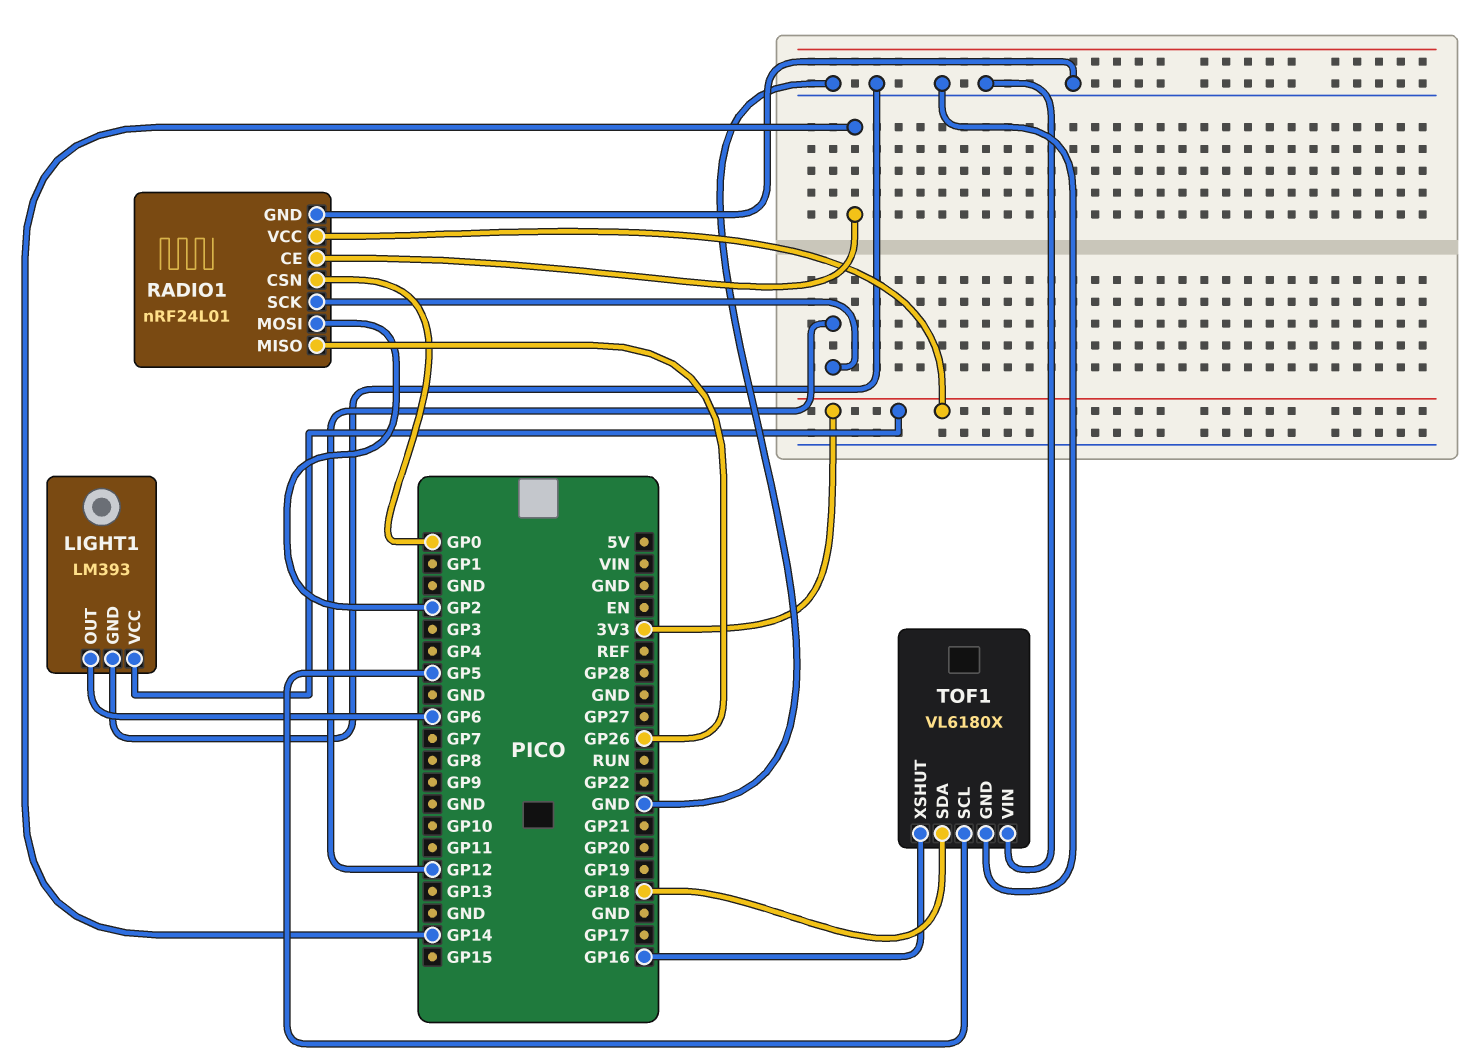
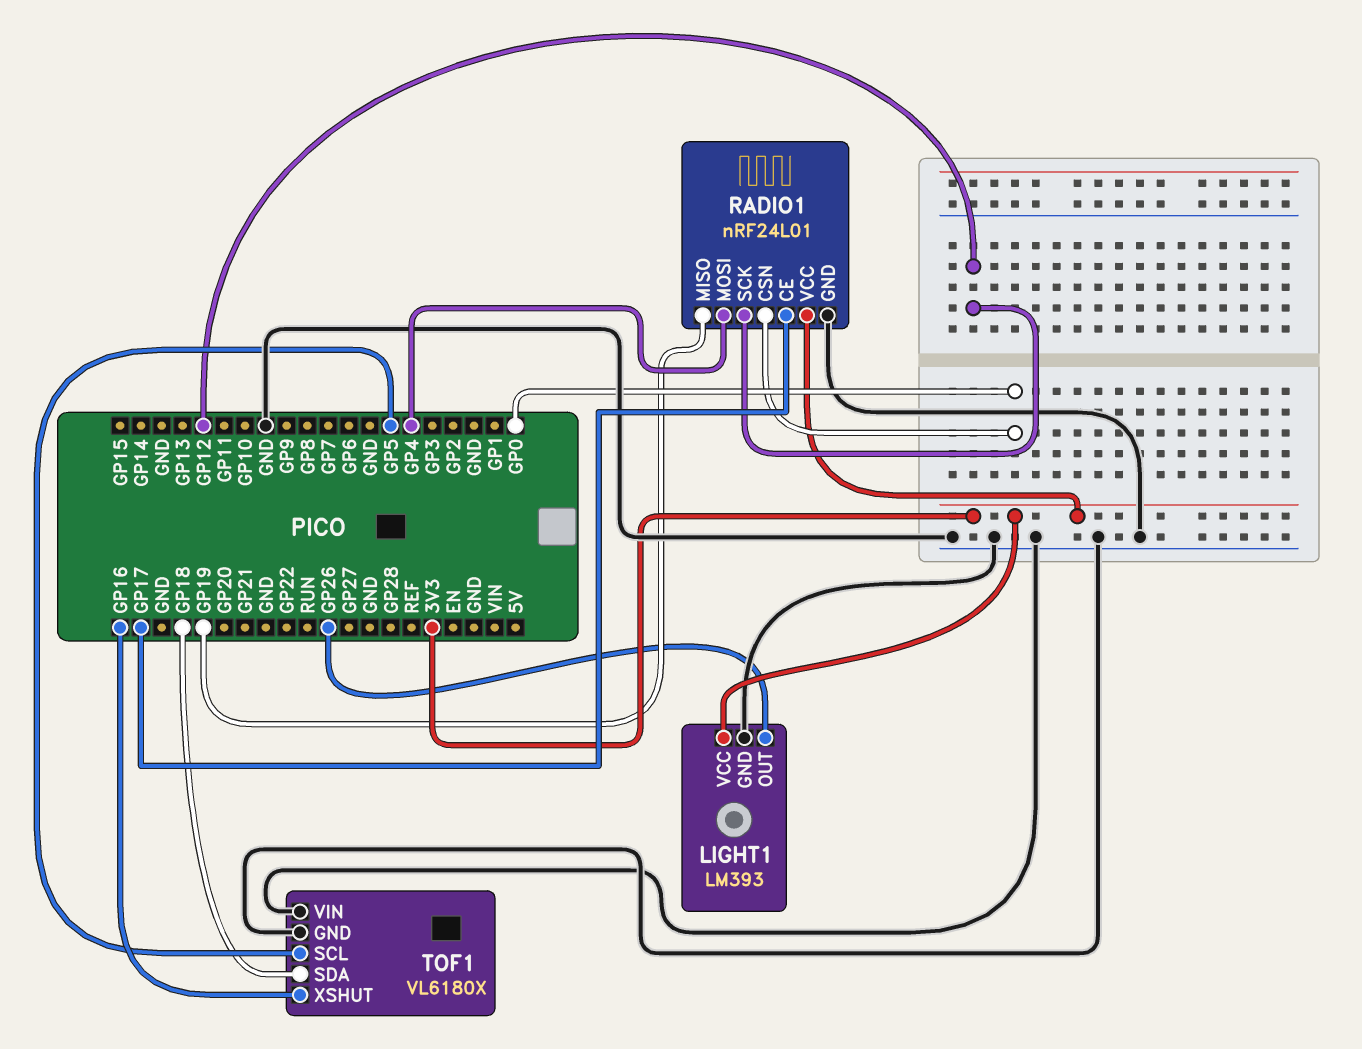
LIGHT1 pin OUT: GP6 -> GP26
RADIO1 pin CE: GP14 -> GP17
RADIO1 pin MISO: GP26 -> GP19
RADIO1 pin MOSI: GP2 -> GP4

